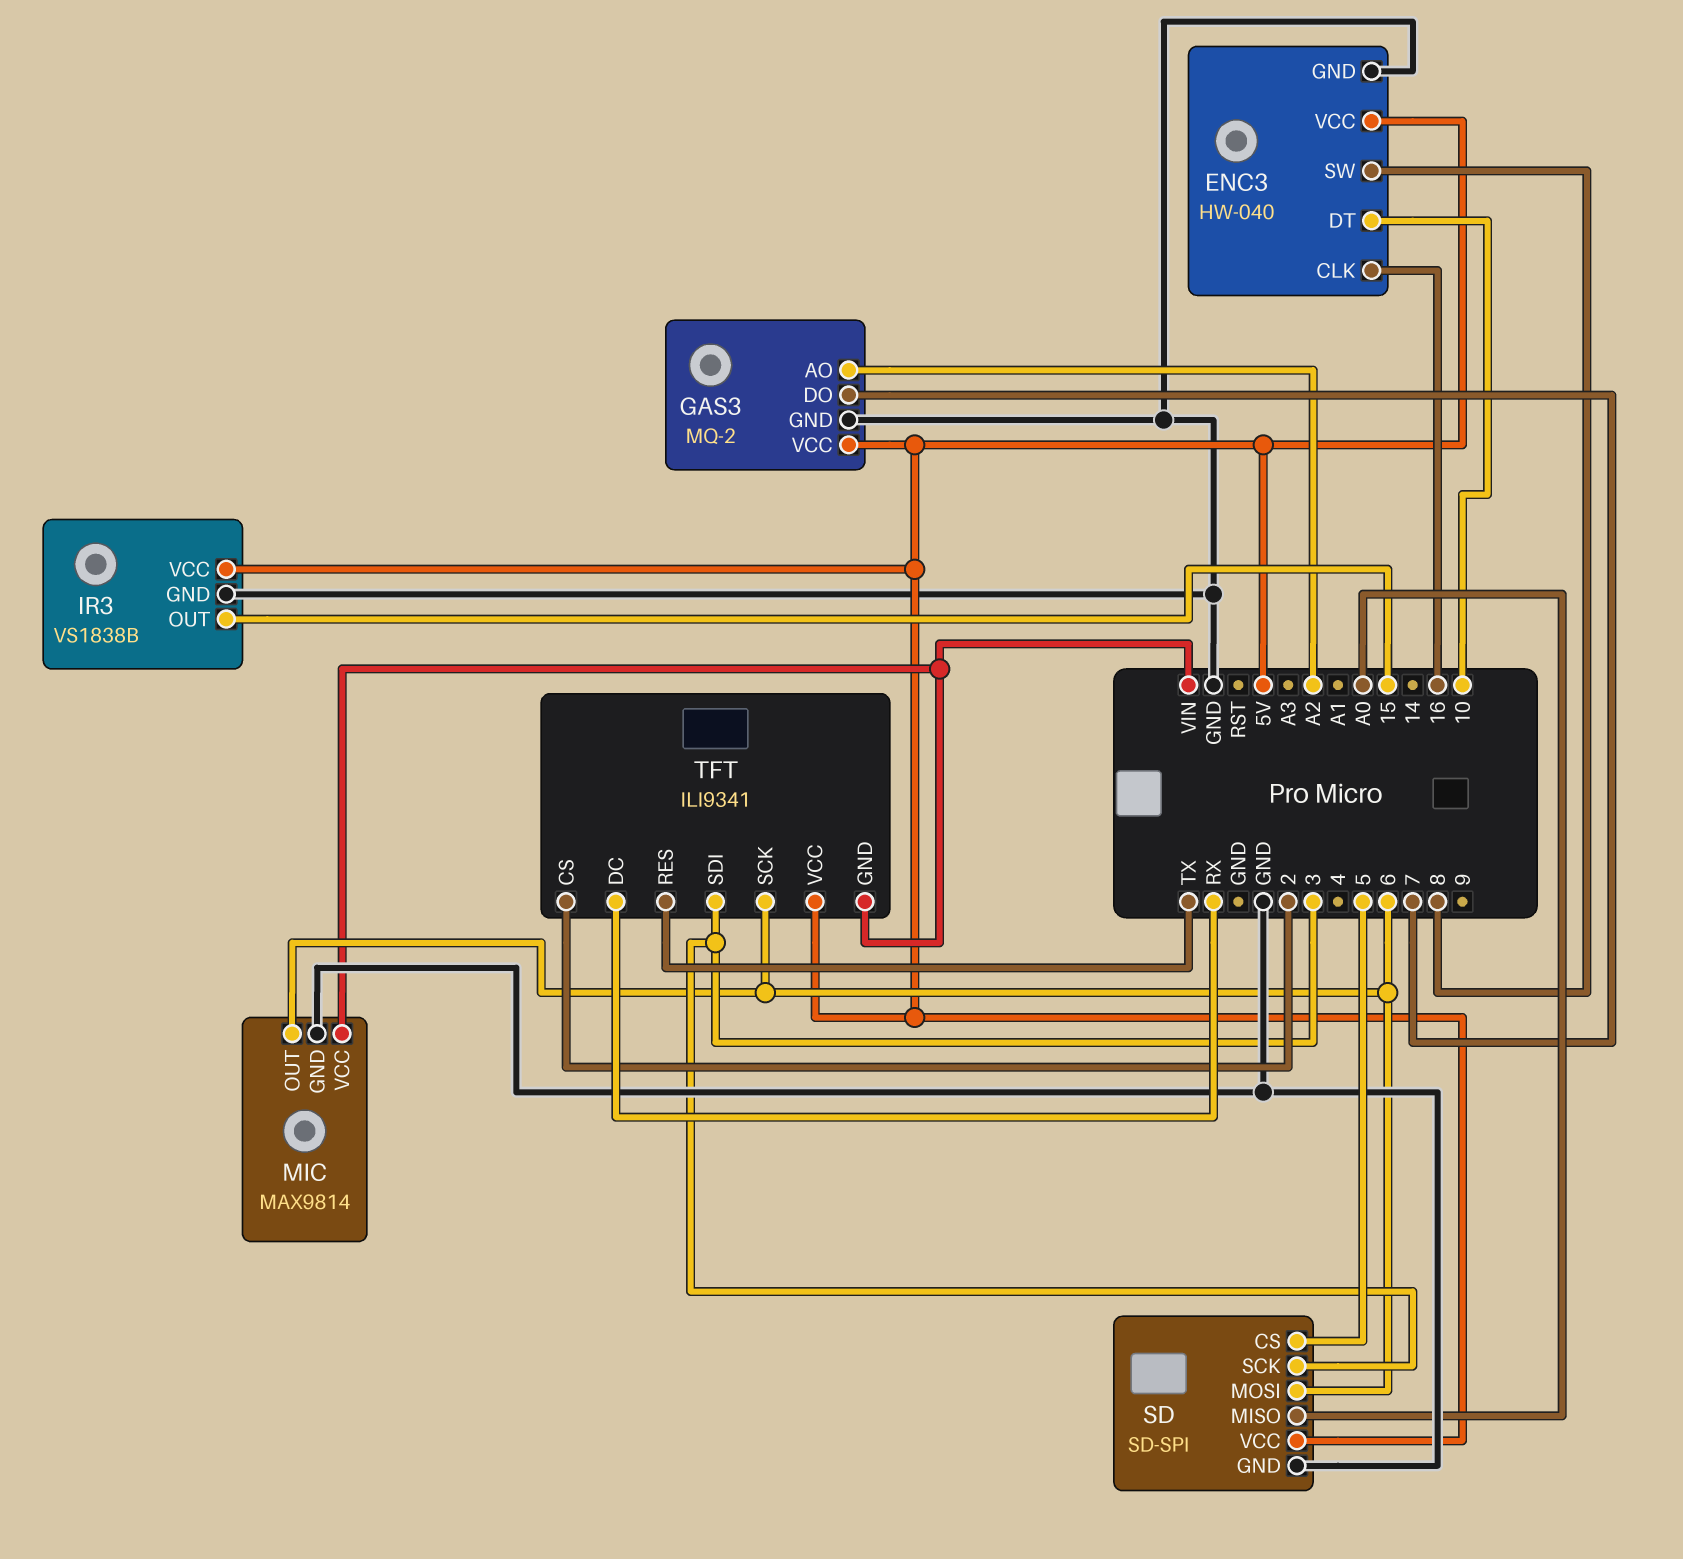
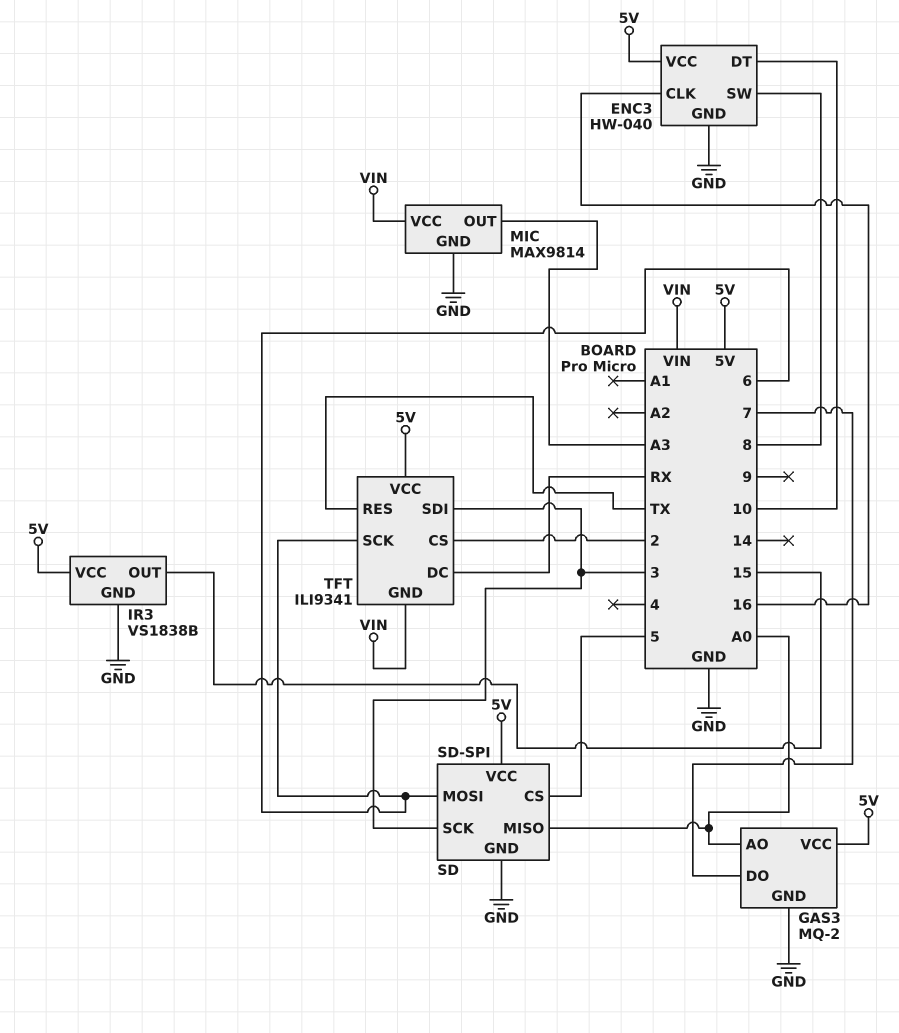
GAS3 pin AO: A2 -> A0
MIC pin OUT: 6 -> A3

